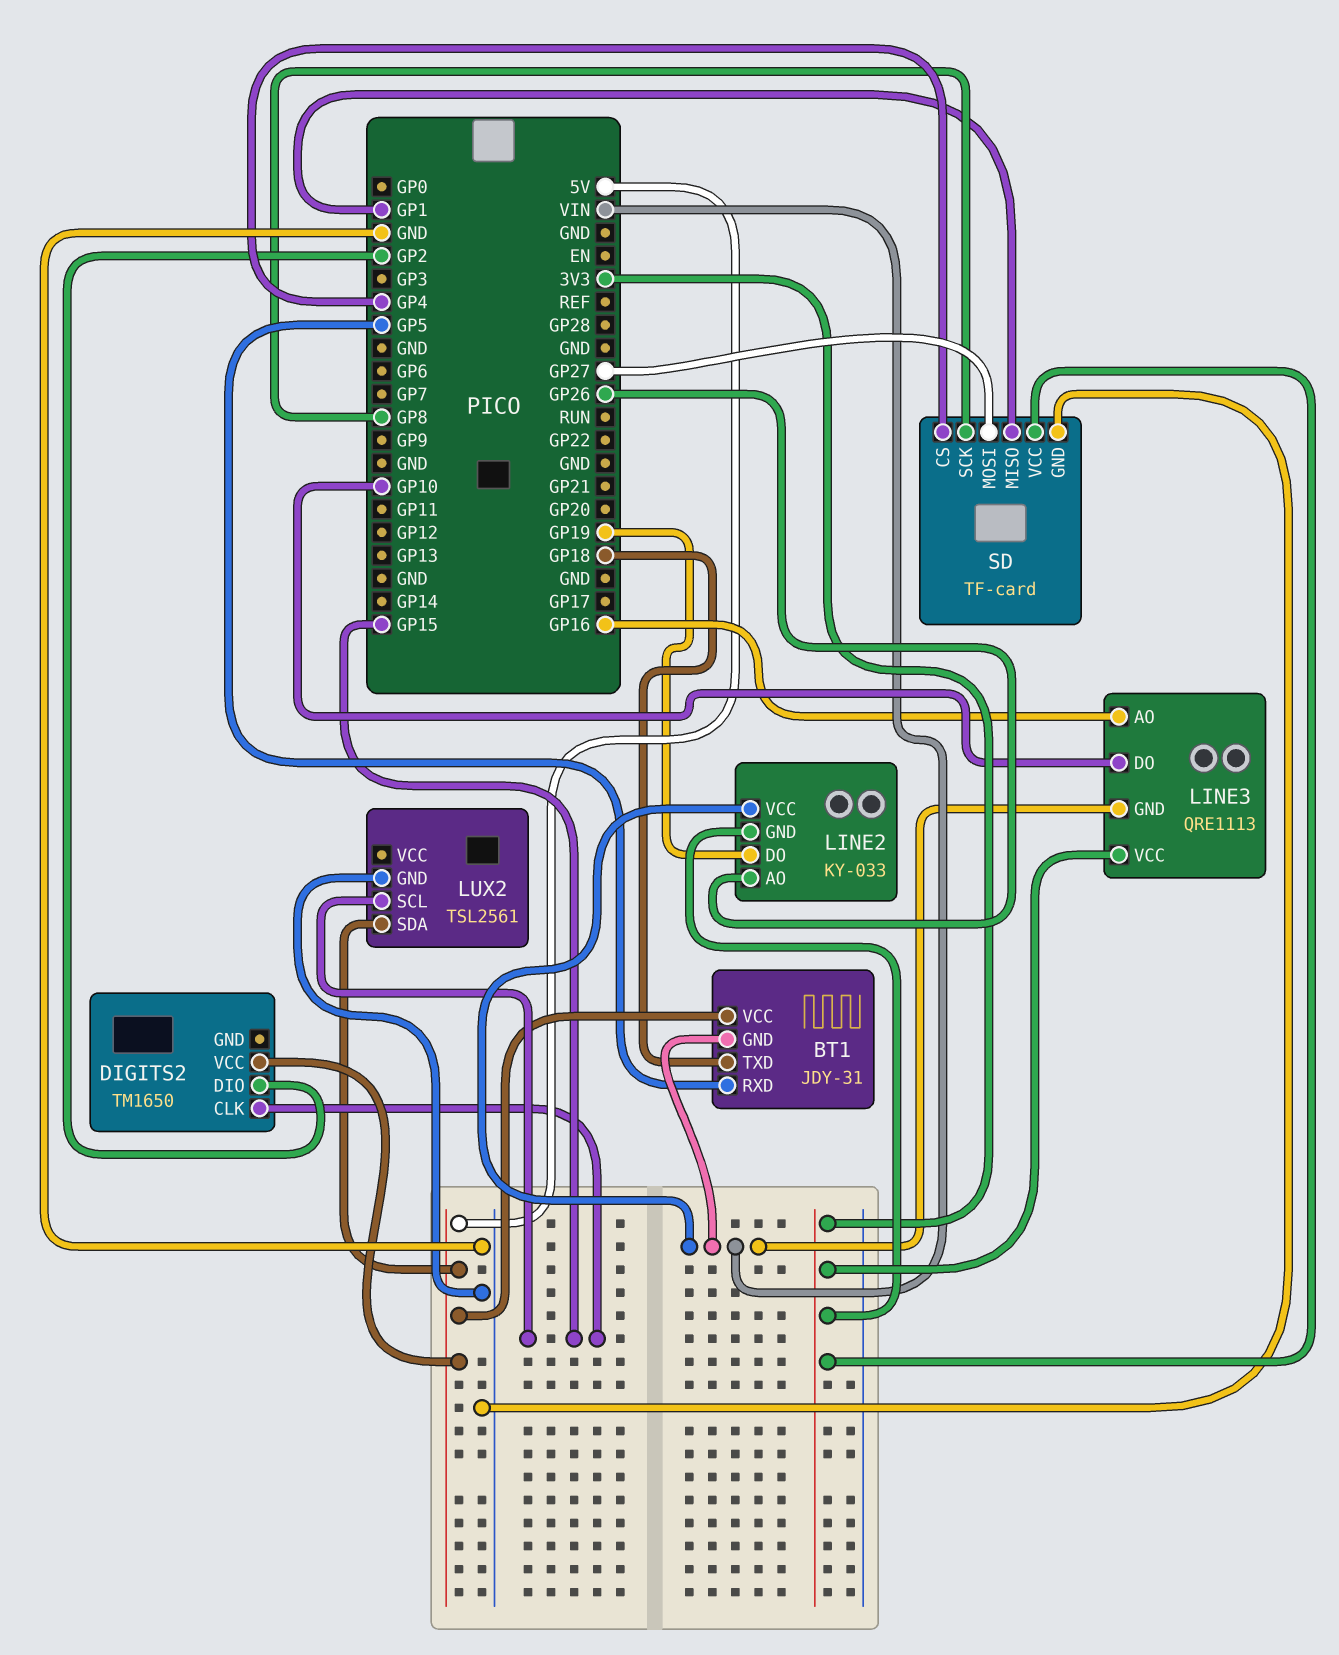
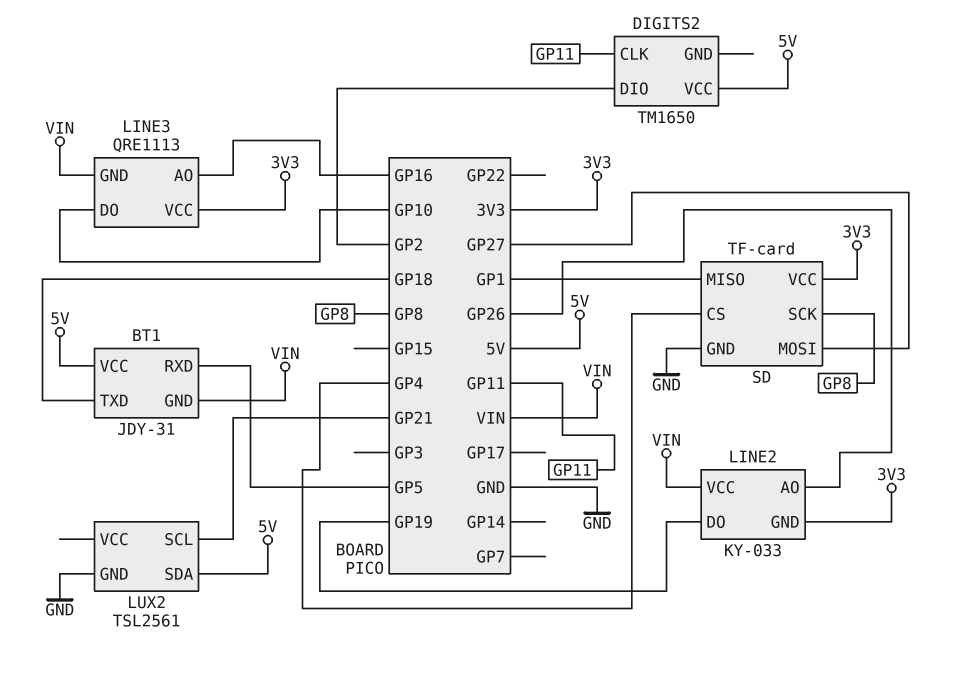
DIGITS2 pin CLK: GP15 -> GP11
LUX2 pin SCL: GP15 -> GP21

